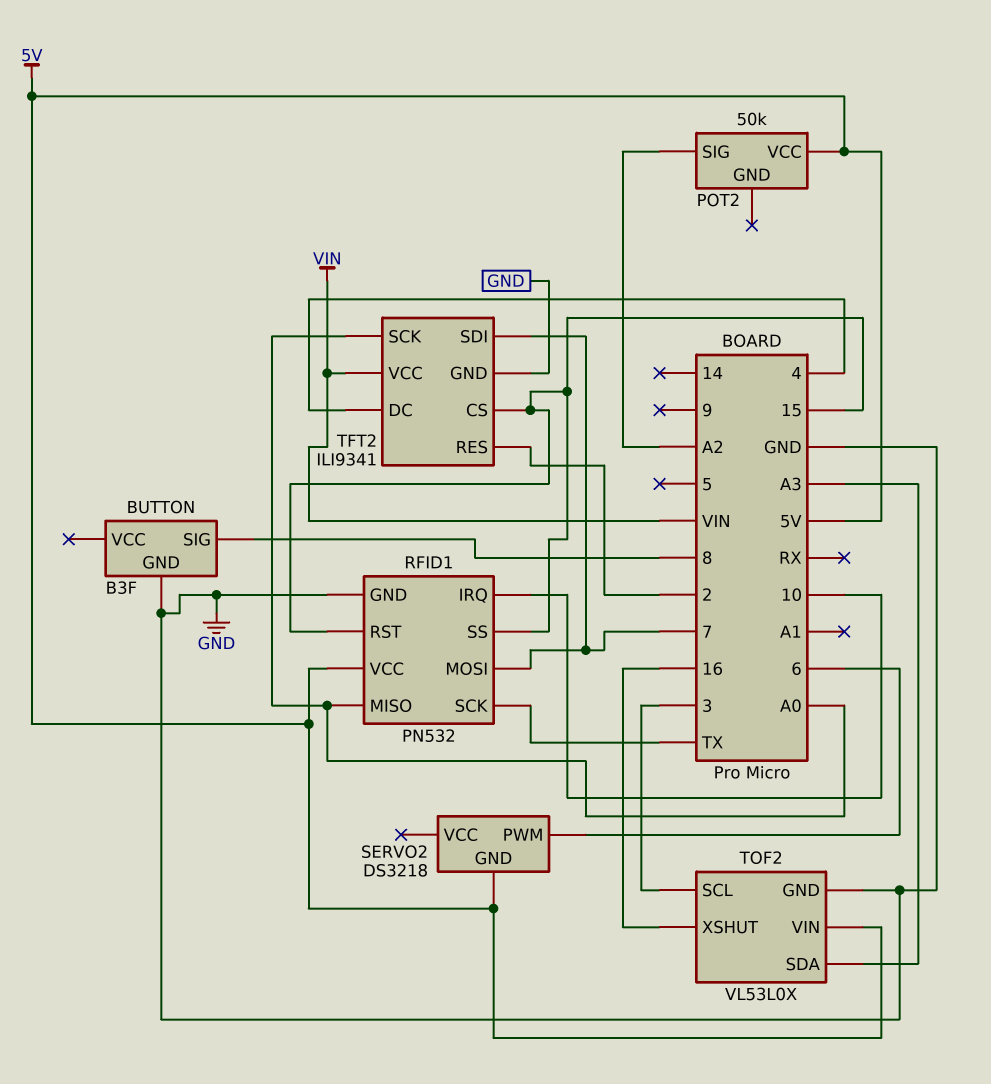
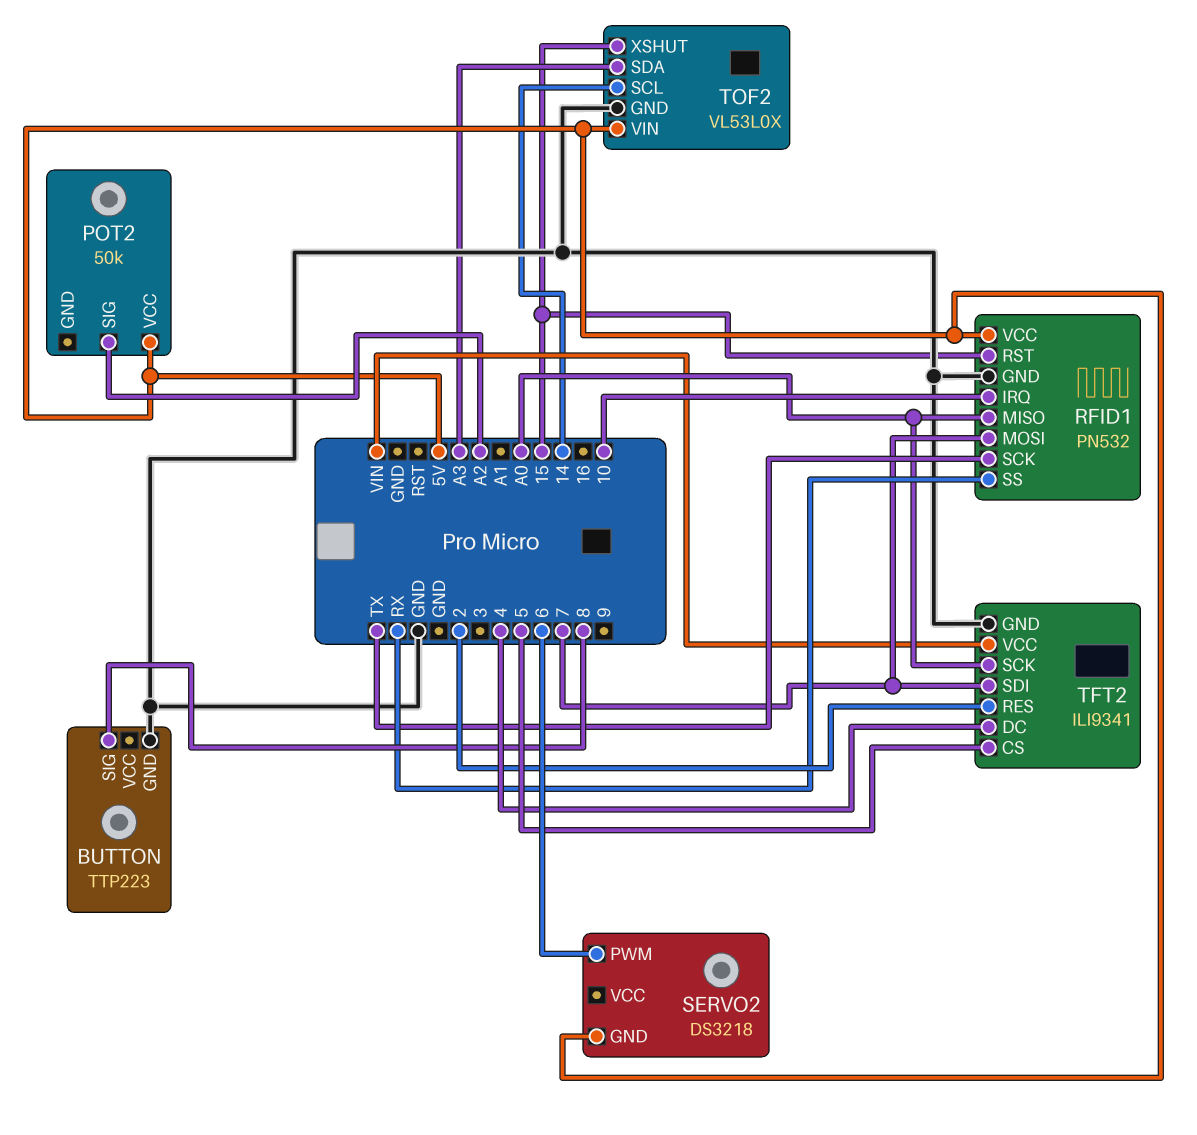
BUTTON: B3F -> TTP223
RFID1 pin SS: 15 -> RX
TFT2 pin CS: 15 -> 5
TOF2 pin SCL: 3 -> 14
TOF2 pin XSHUT: 16 -> 15

